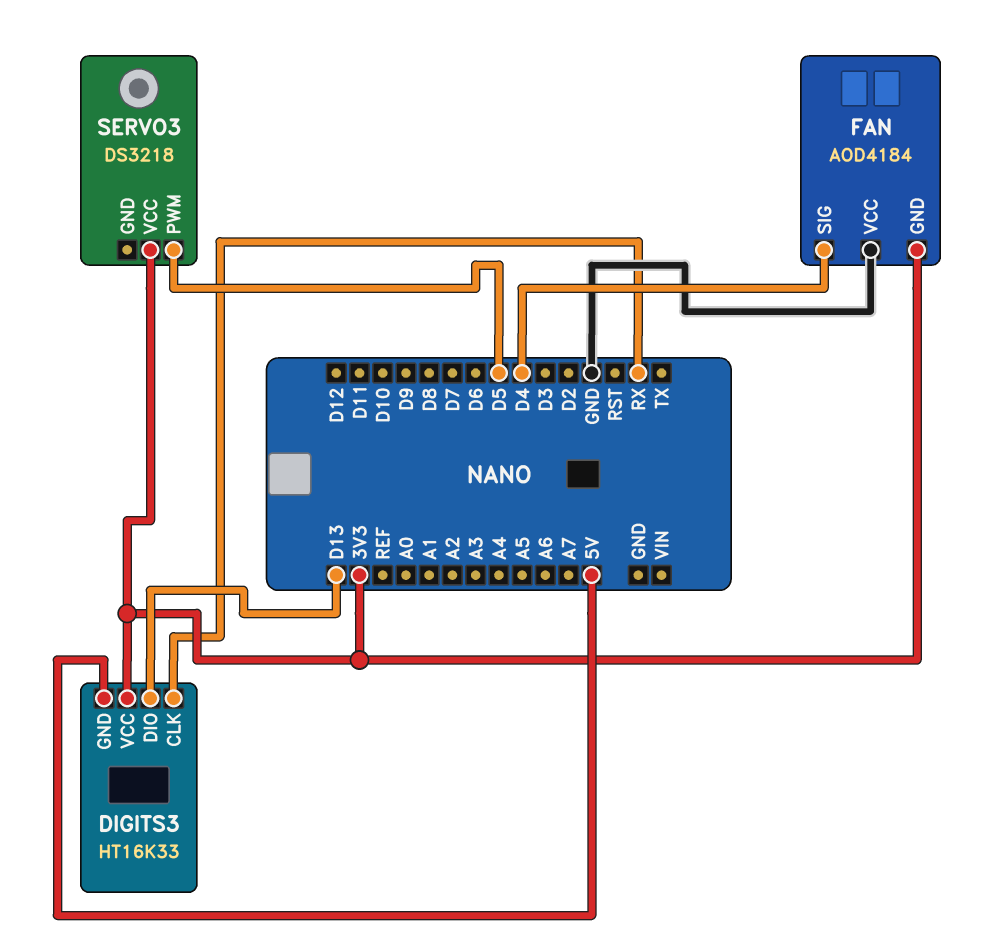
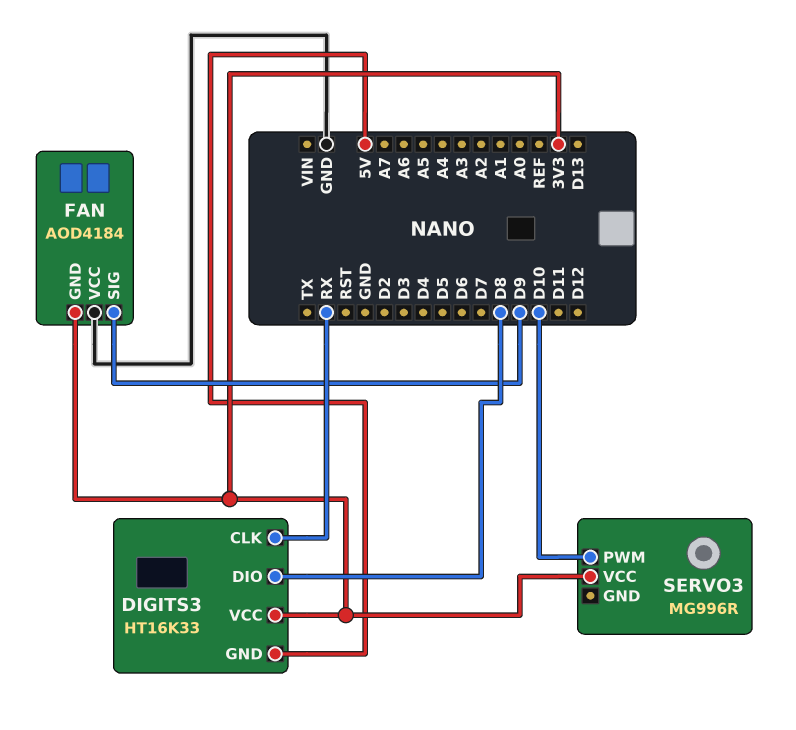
DIGITS3 pin DIO: D13 -> D8
FAN pin SIG: D4 -> D9
SERVO3: DS3218 -> MG996R
SERVO3 pin PWM: D5 -> D10

